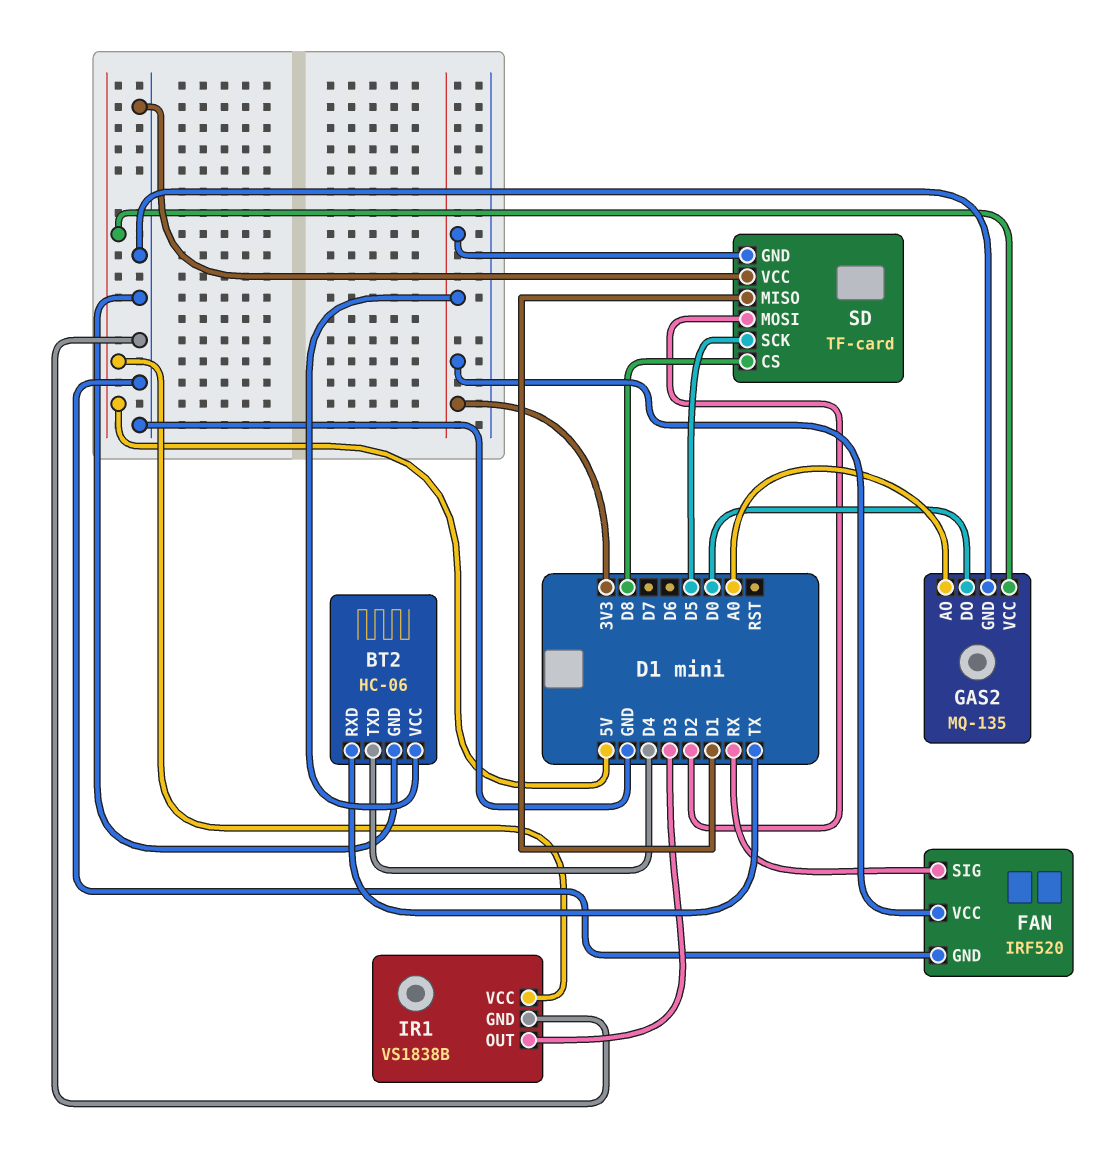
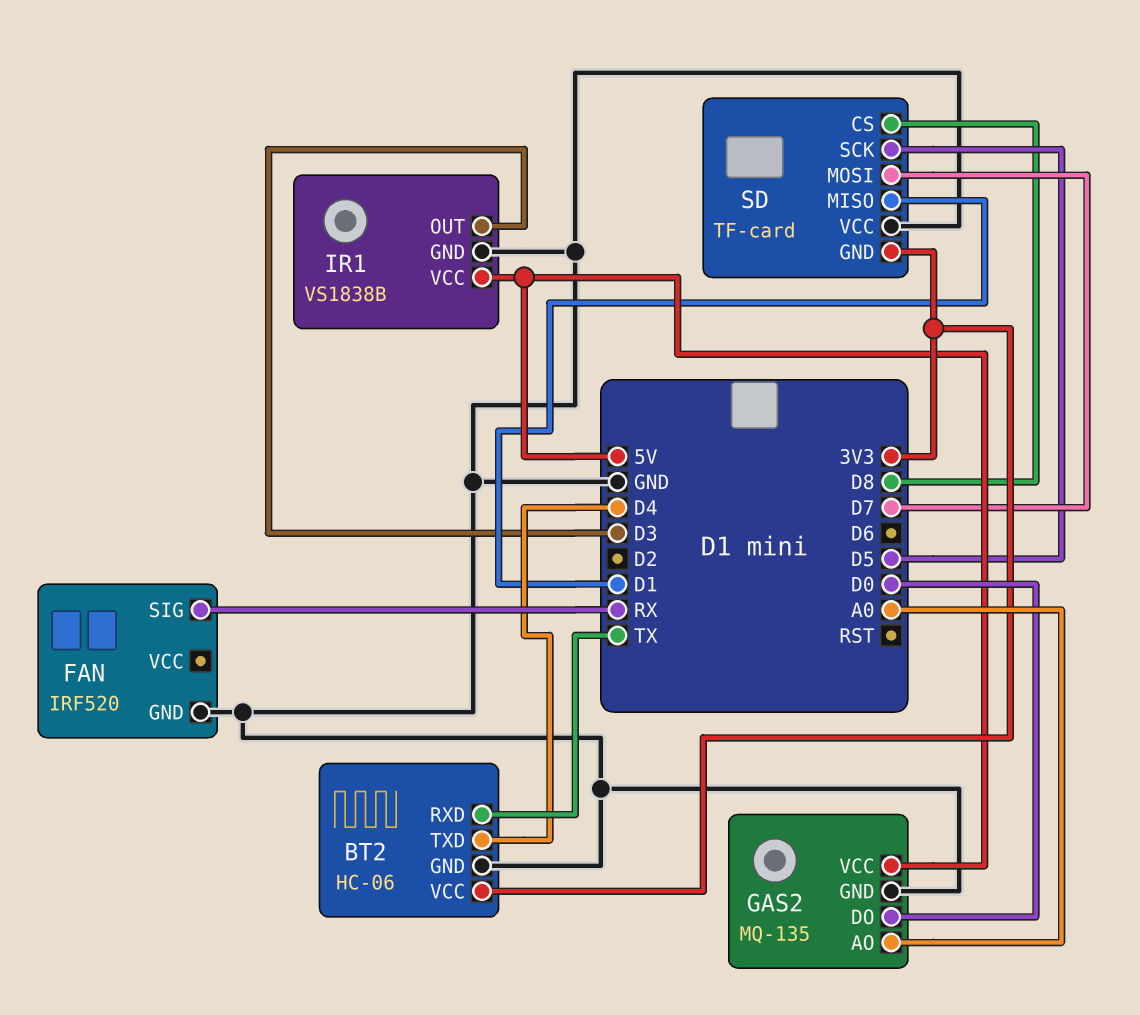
FAN pin VCC: 3V3 -> none
SD pin MOSI: D2 -> D7

